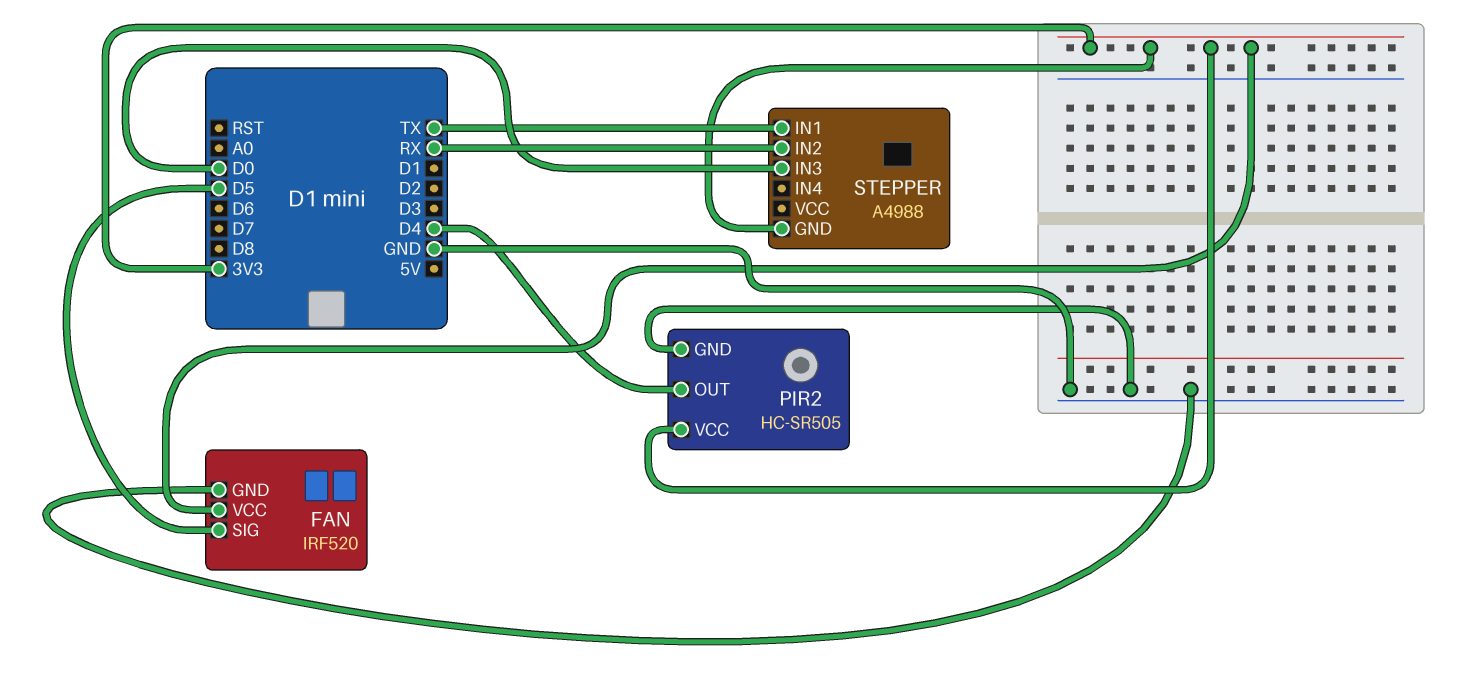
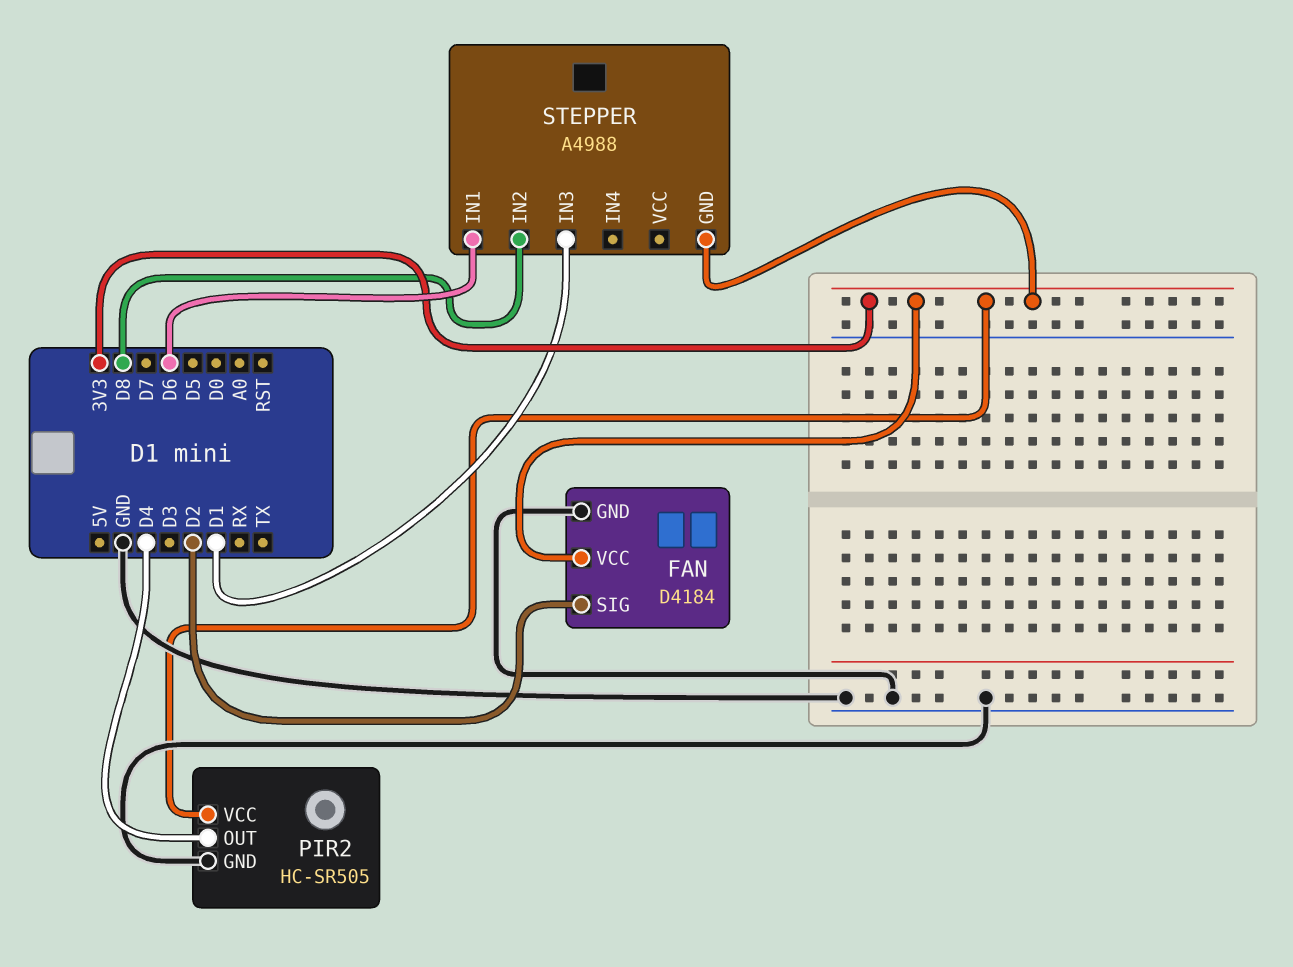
FAN: IRF520 -> D4184
FAN pin SIG: D5 -> D2
STEPPER pin IN1: TX -> D6
STEPPER pin IN2: RX -> D8
STEPPER pin IN3: D0 -> D1

